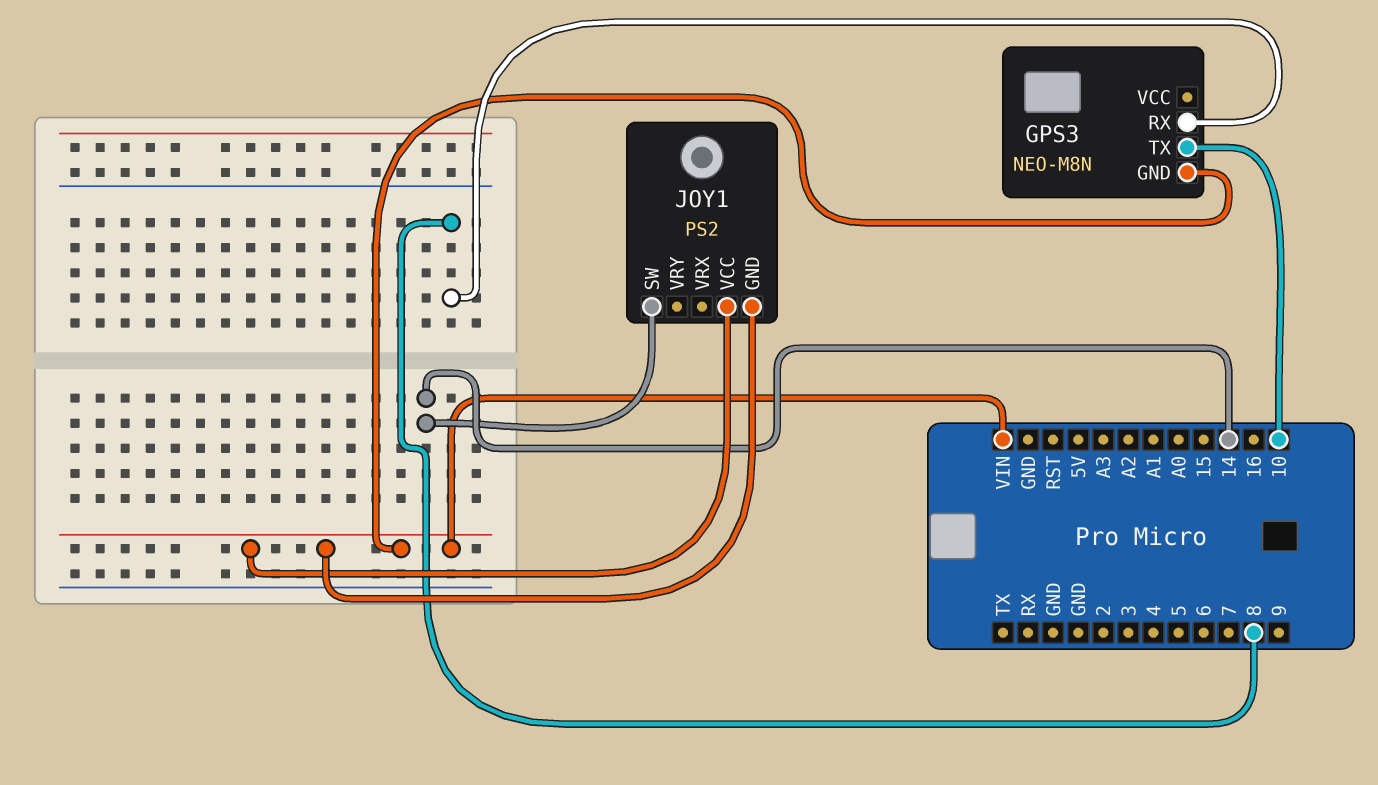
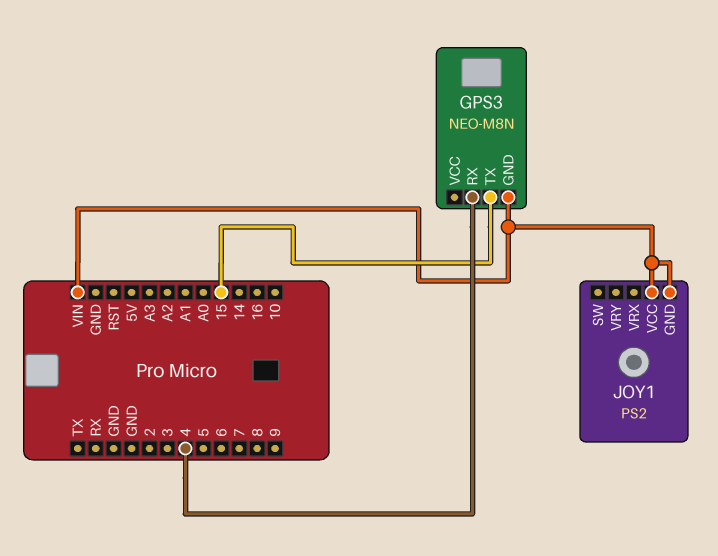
GPS3 pin RX: 8 -> 4
GPS3 pin TX: 10 -> 15
JOY1 pin SW: 14 -> none

